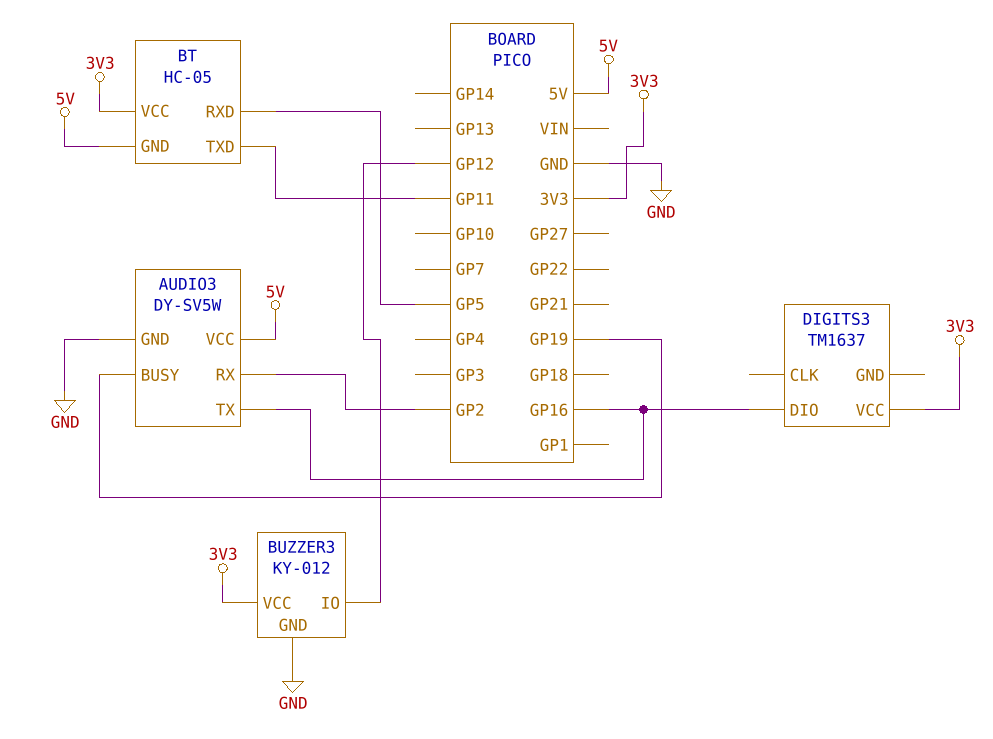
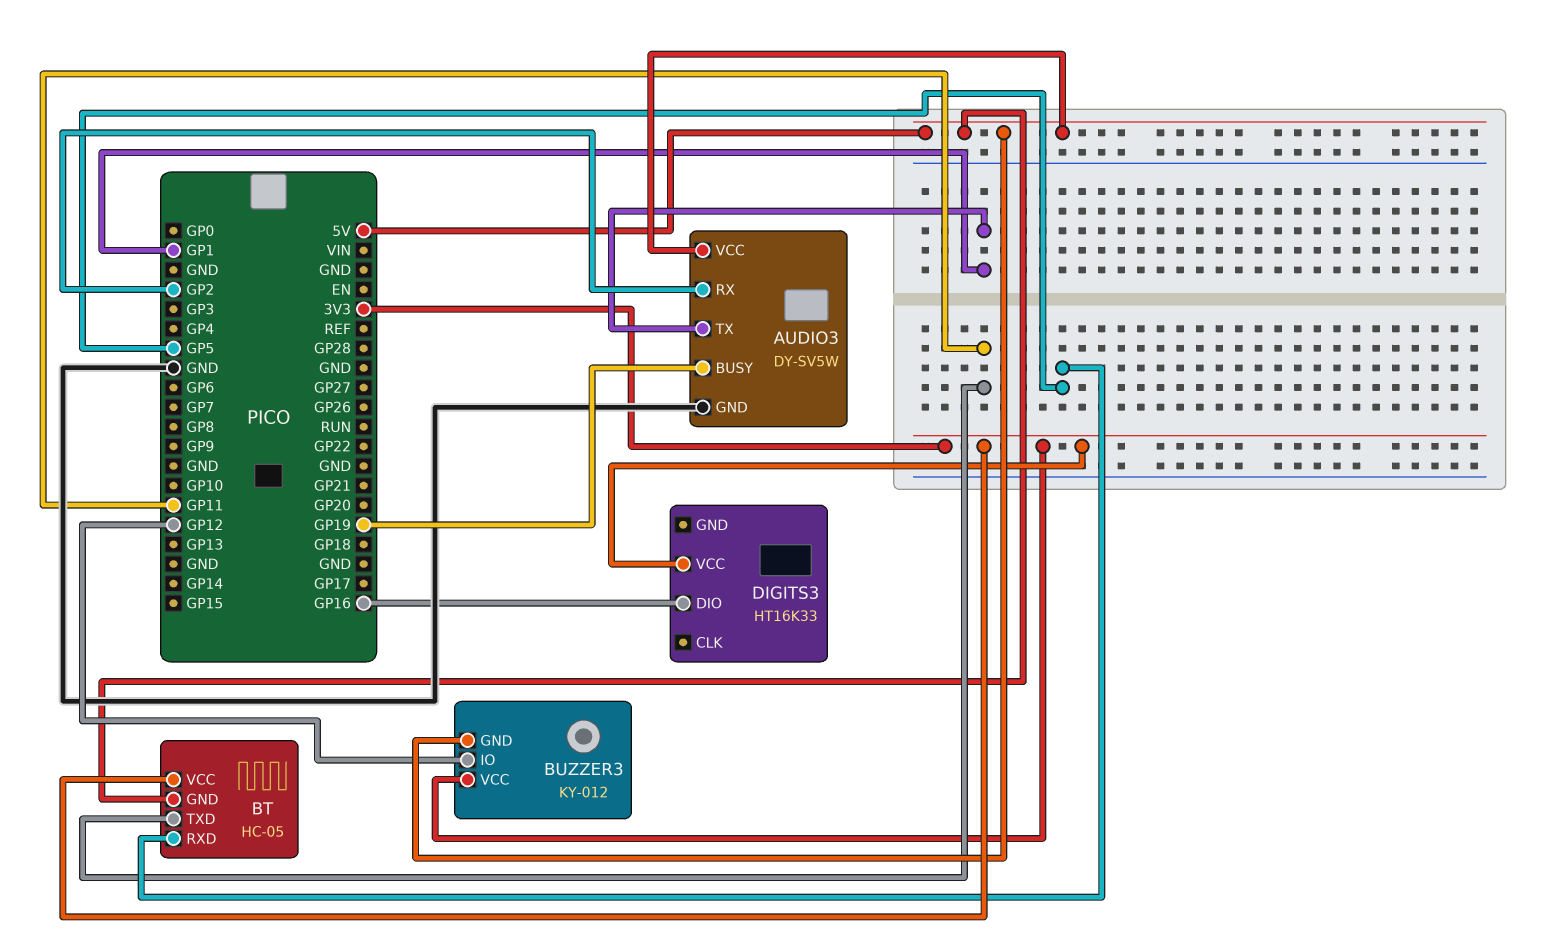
AUDIO3 pin TX: GP16 -> GP1
BUZZER3 pin GND: GND -> 5V
DIGITS3: TM1637 -> HT16K33

